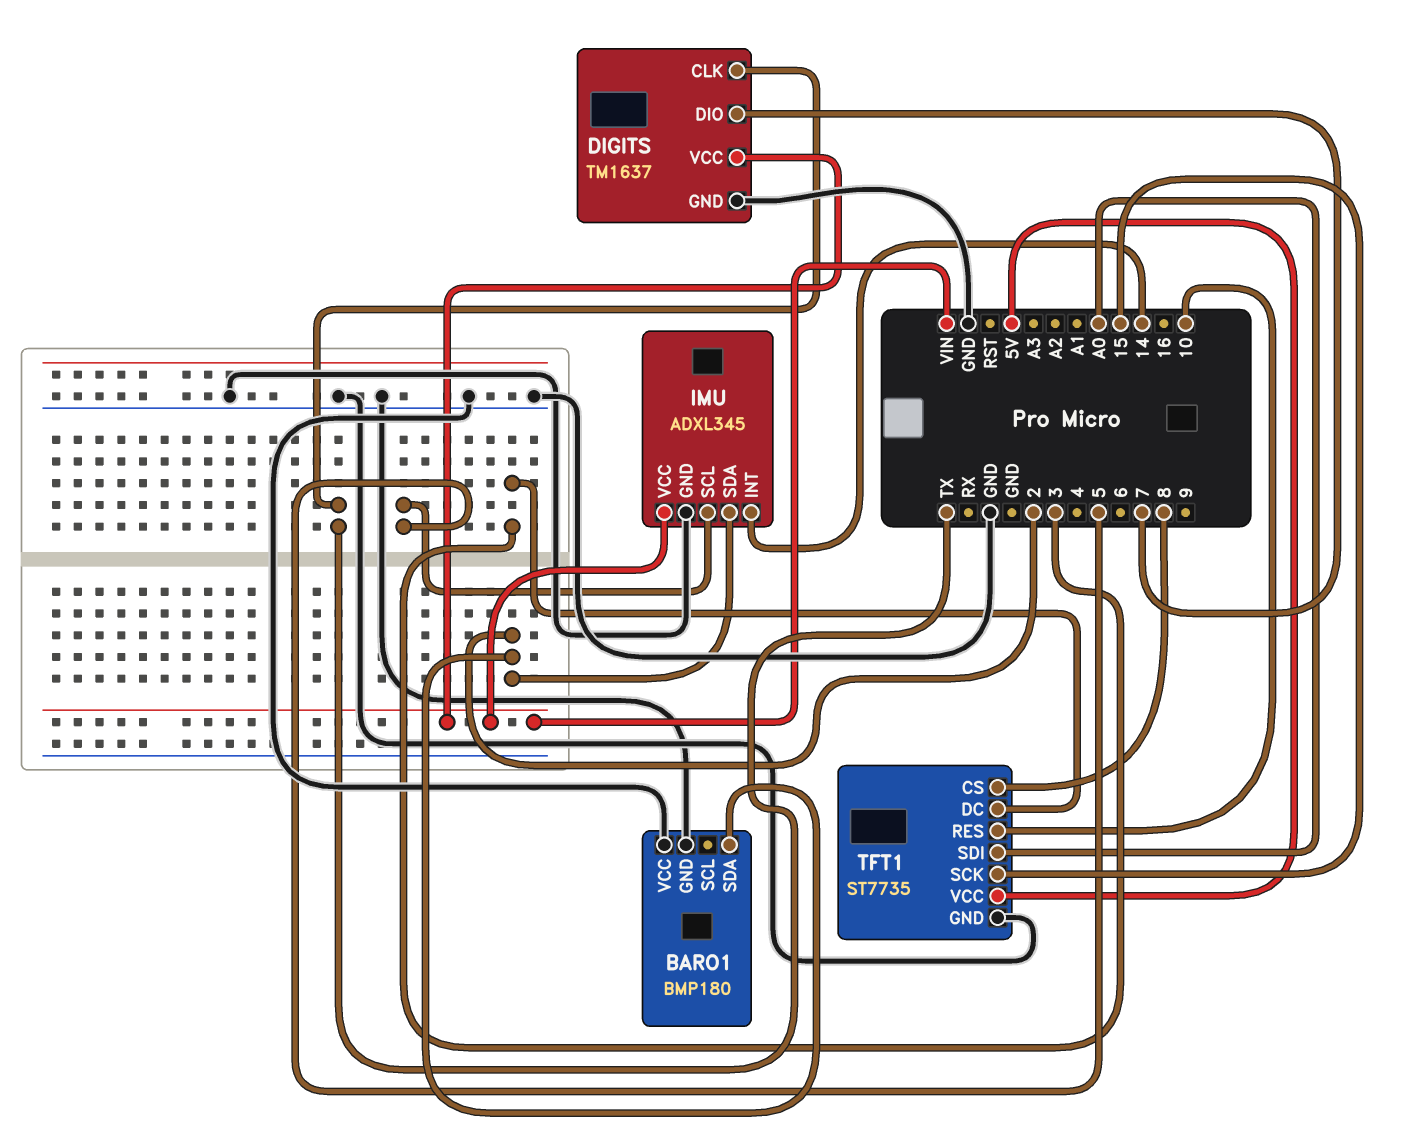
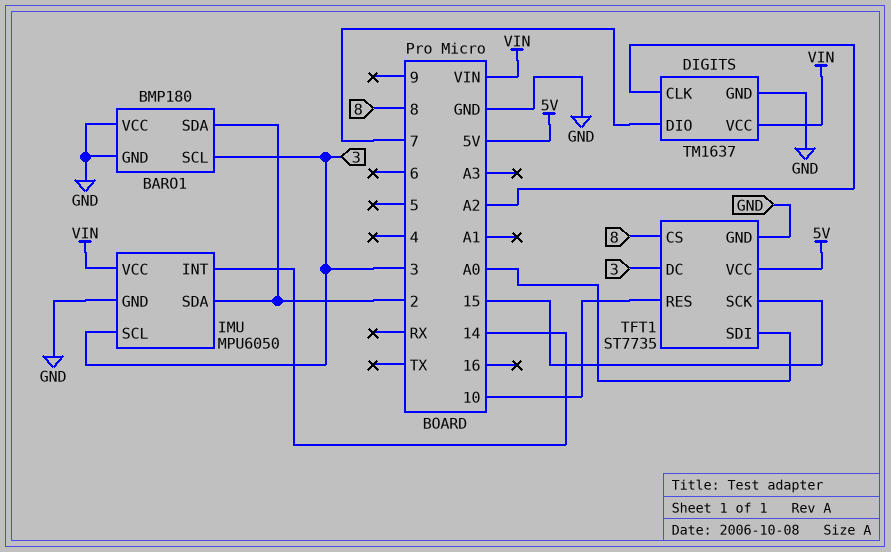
BARO1 pin SCL: none -> 3
DIGITS pin CLK: TX -> A2
IMU: ADXL345 -> MPU6050
IMU pin SCL: 5 -> 3

